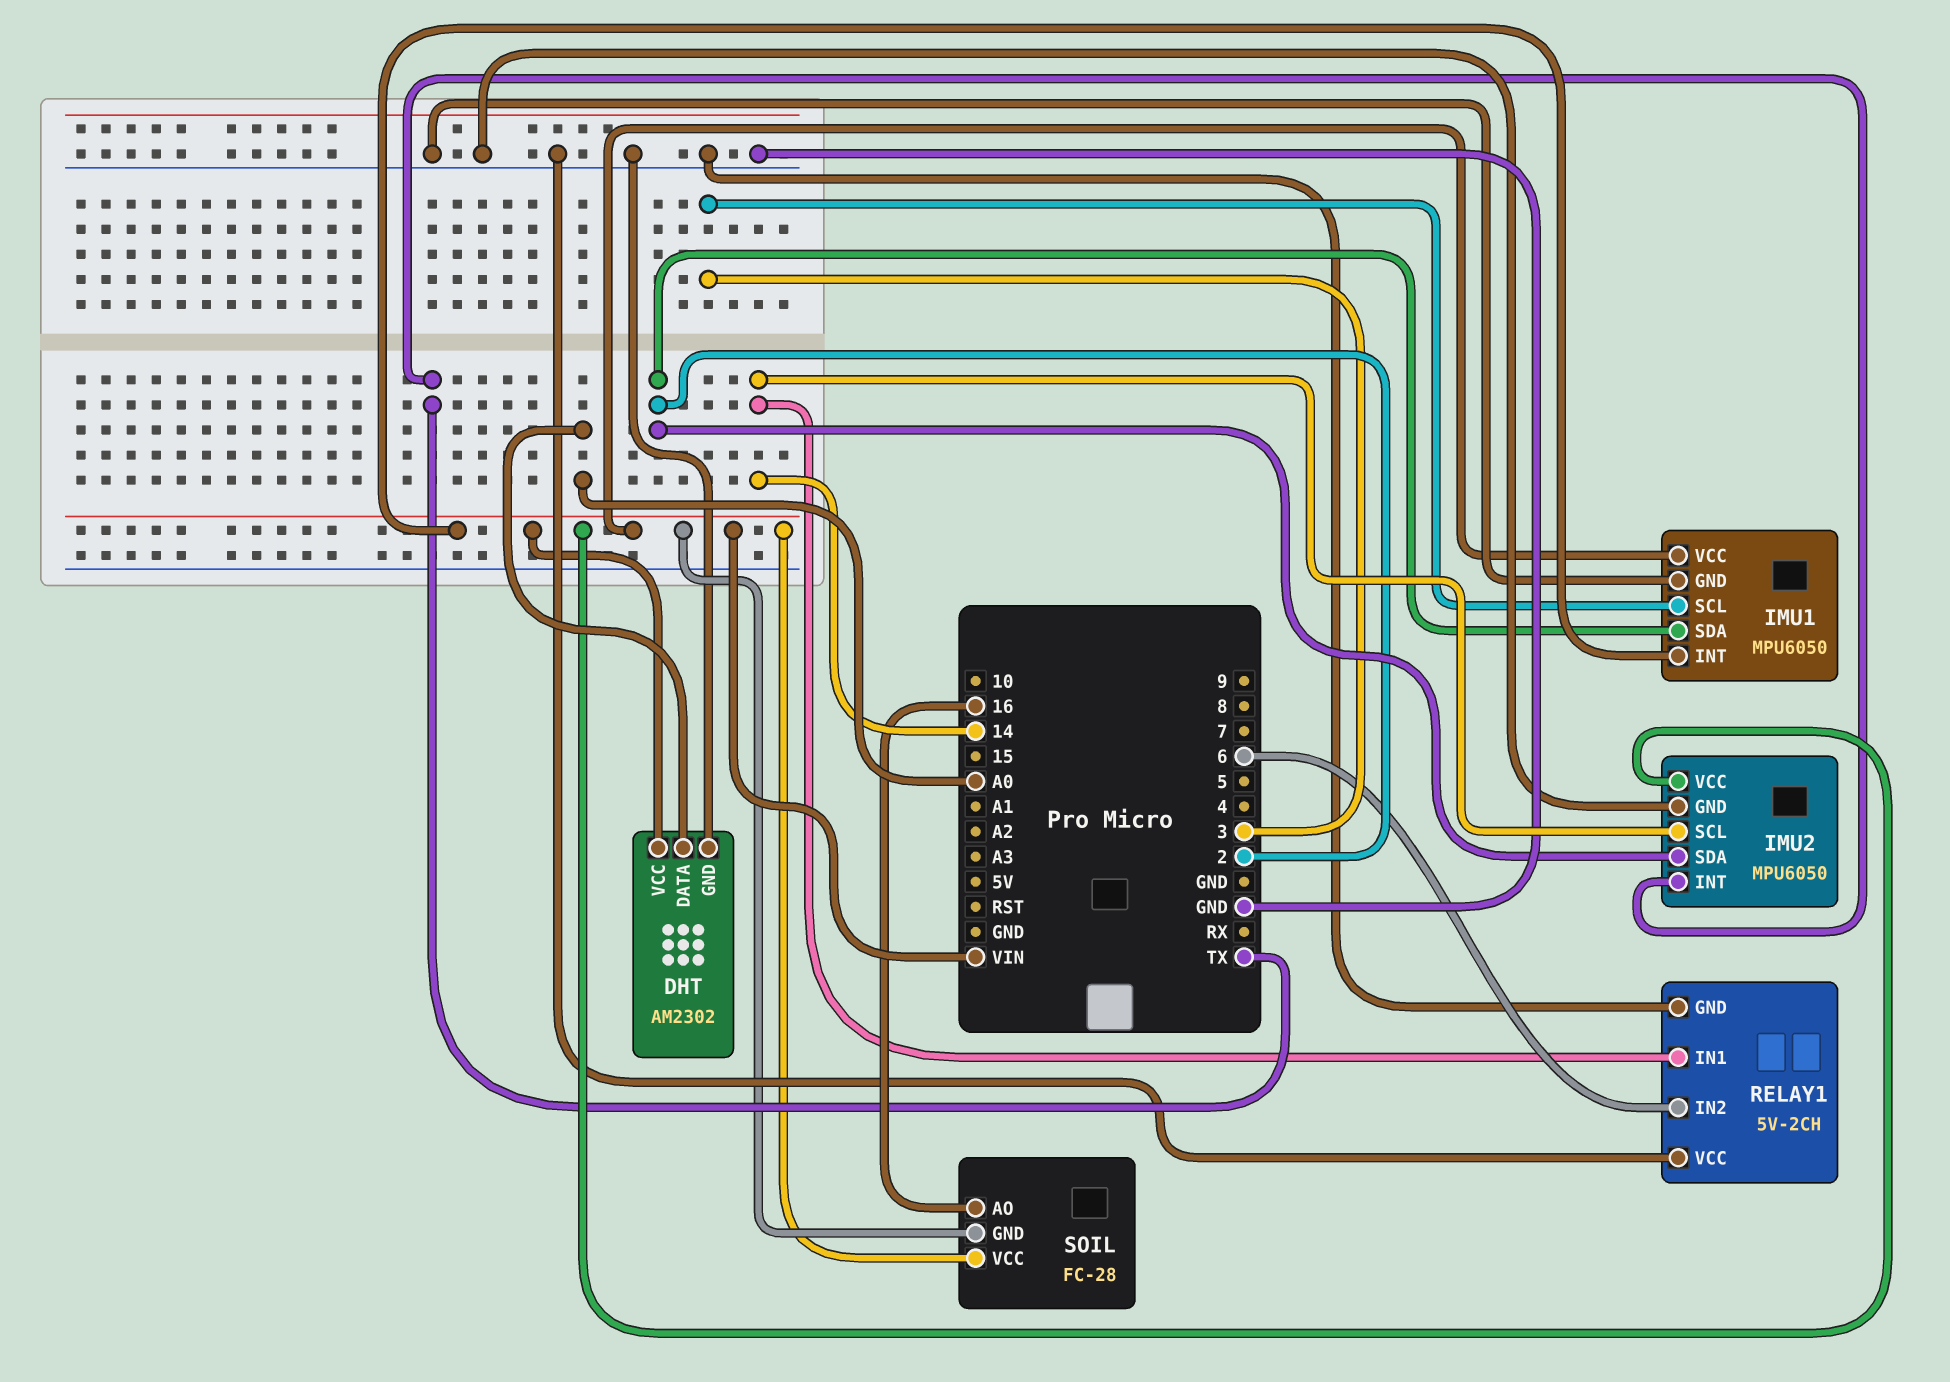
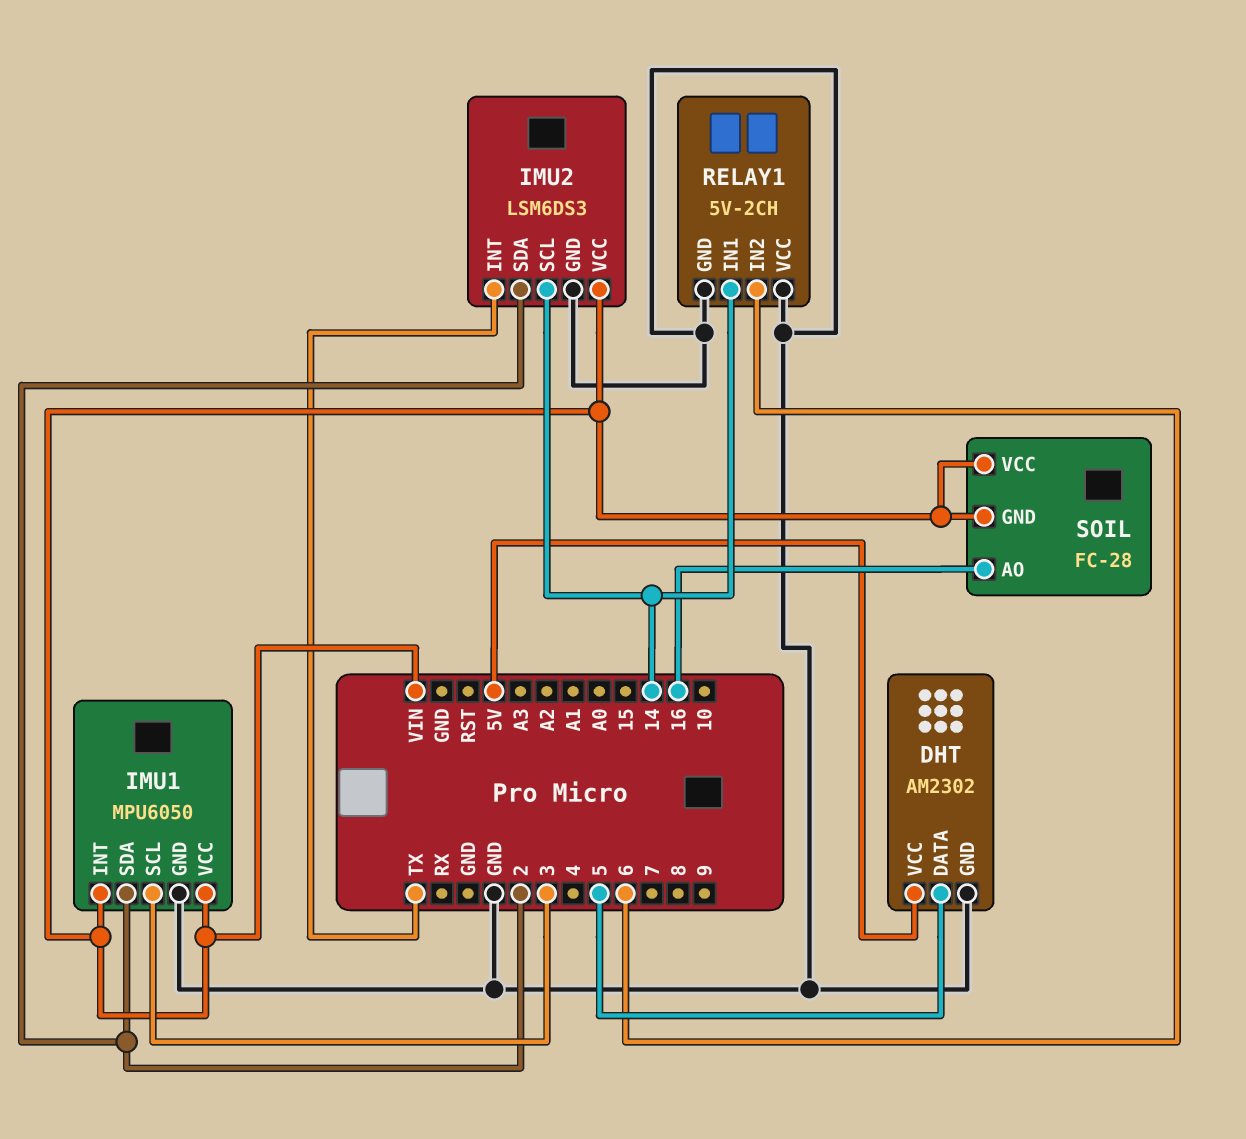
DHT pin DATA: A0 -> 5
DHT pin VCC: VIN -> 5V
IMU2: MPU6050 -> LSM6DS3

